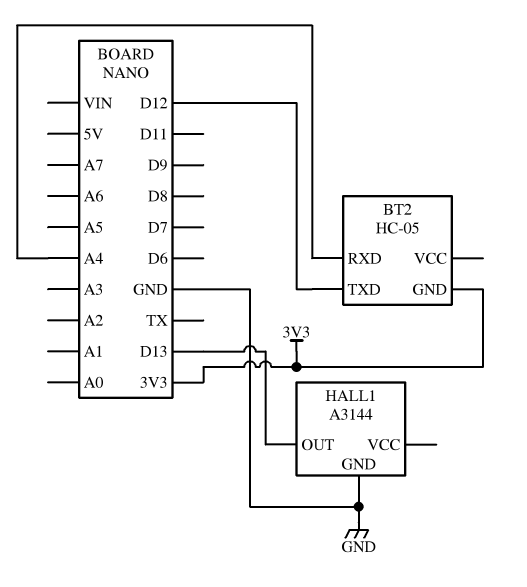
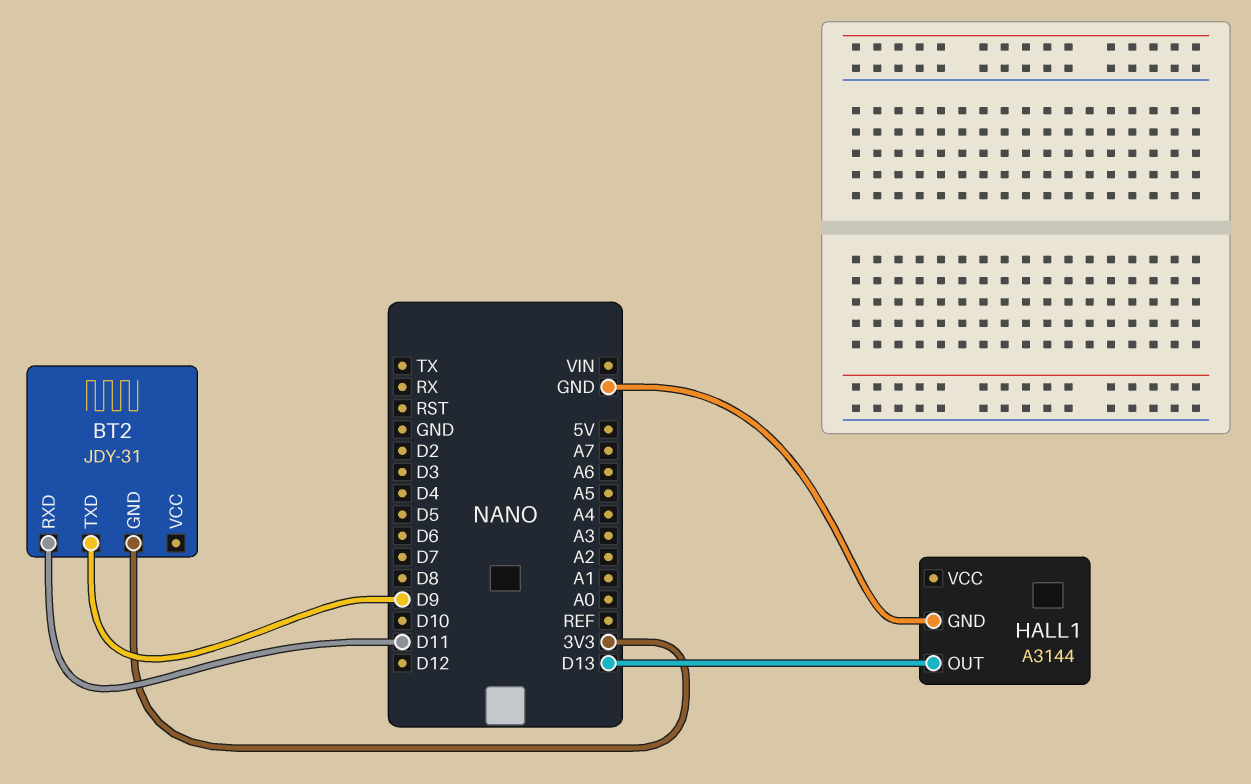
BT2: HC-05 -> JDY-31
BT2 pin RXD: A4 -> D11
BT2 pin TXD: D12 -> D9

